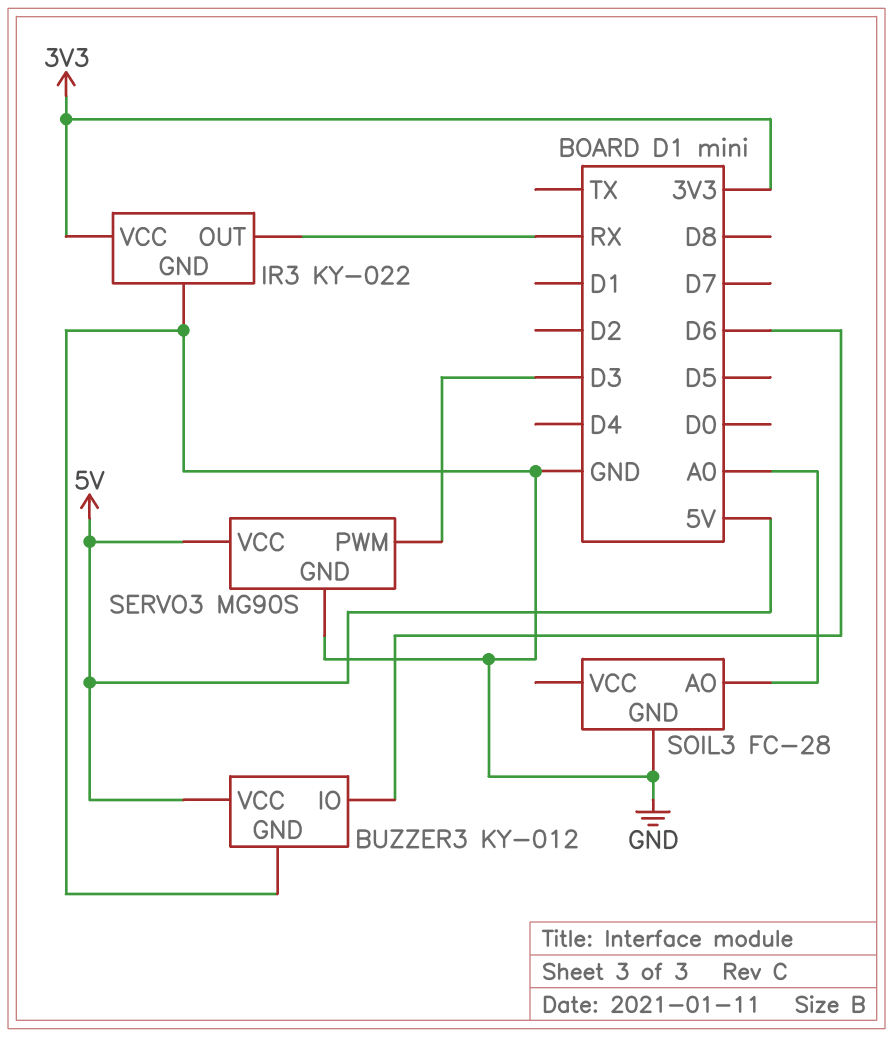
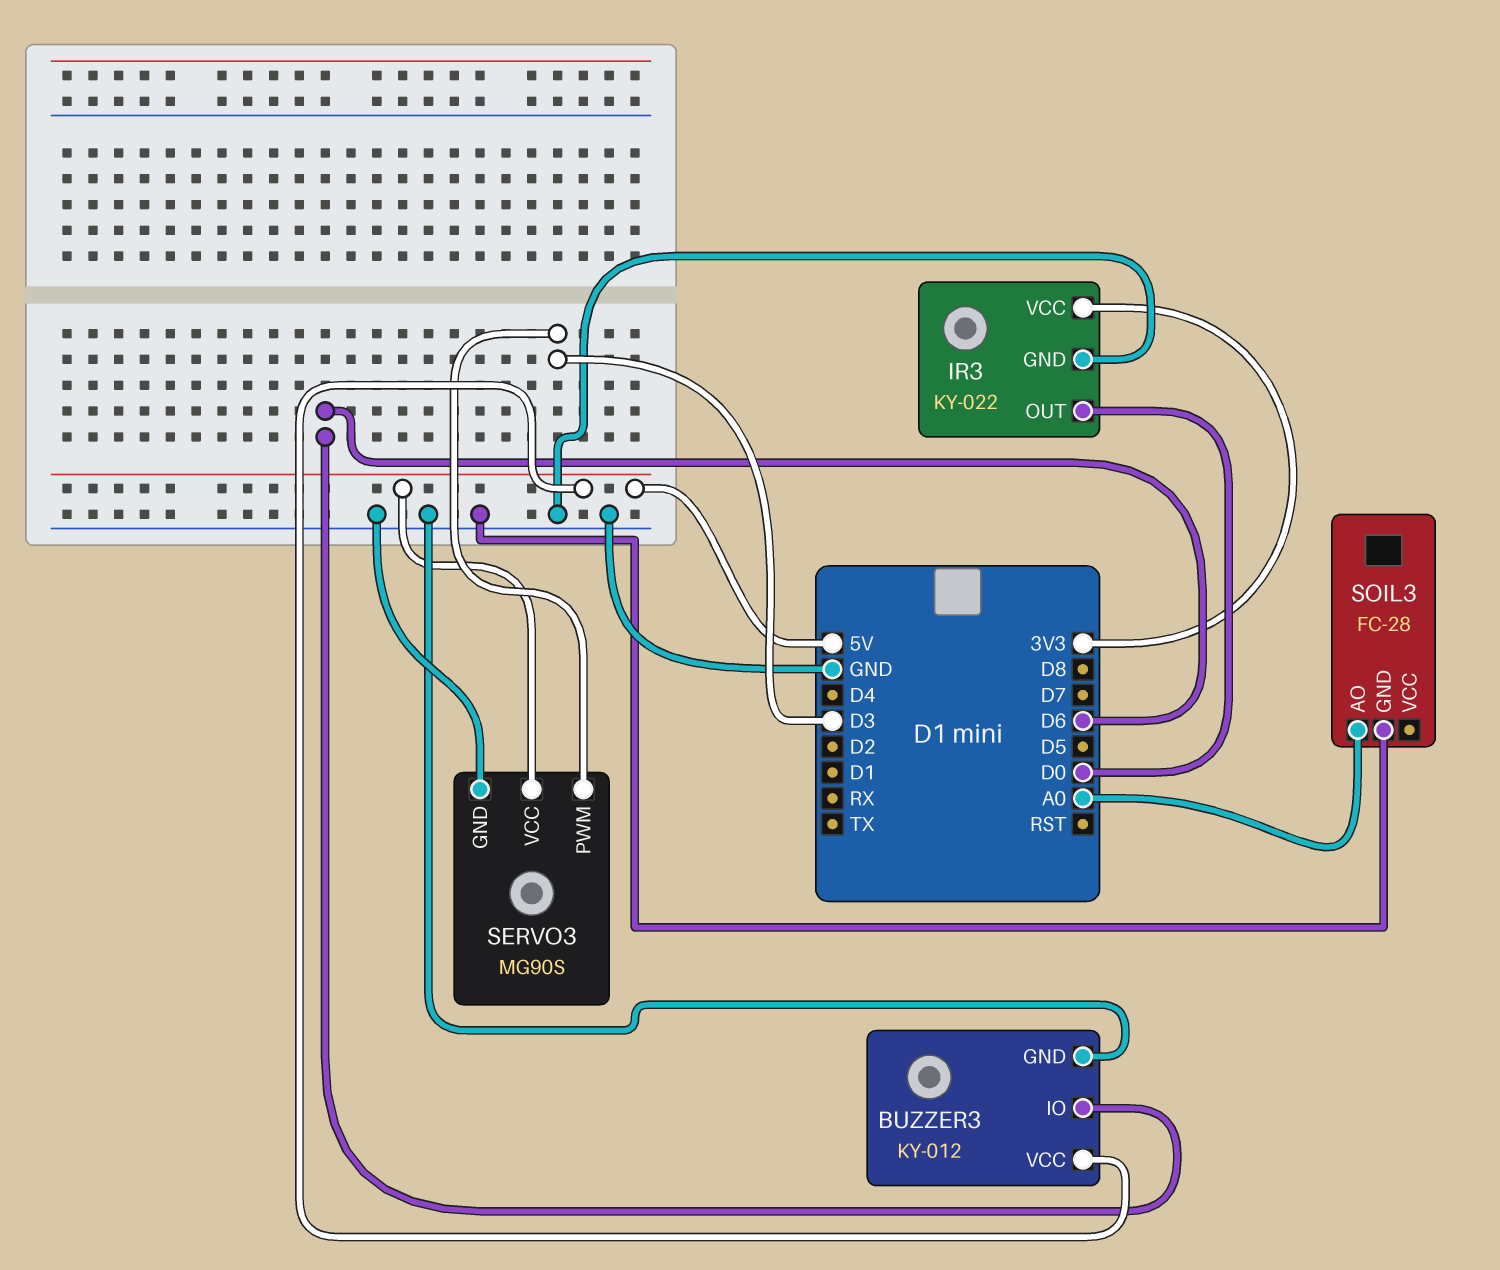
IR3 pin OUT: RX -> D0

